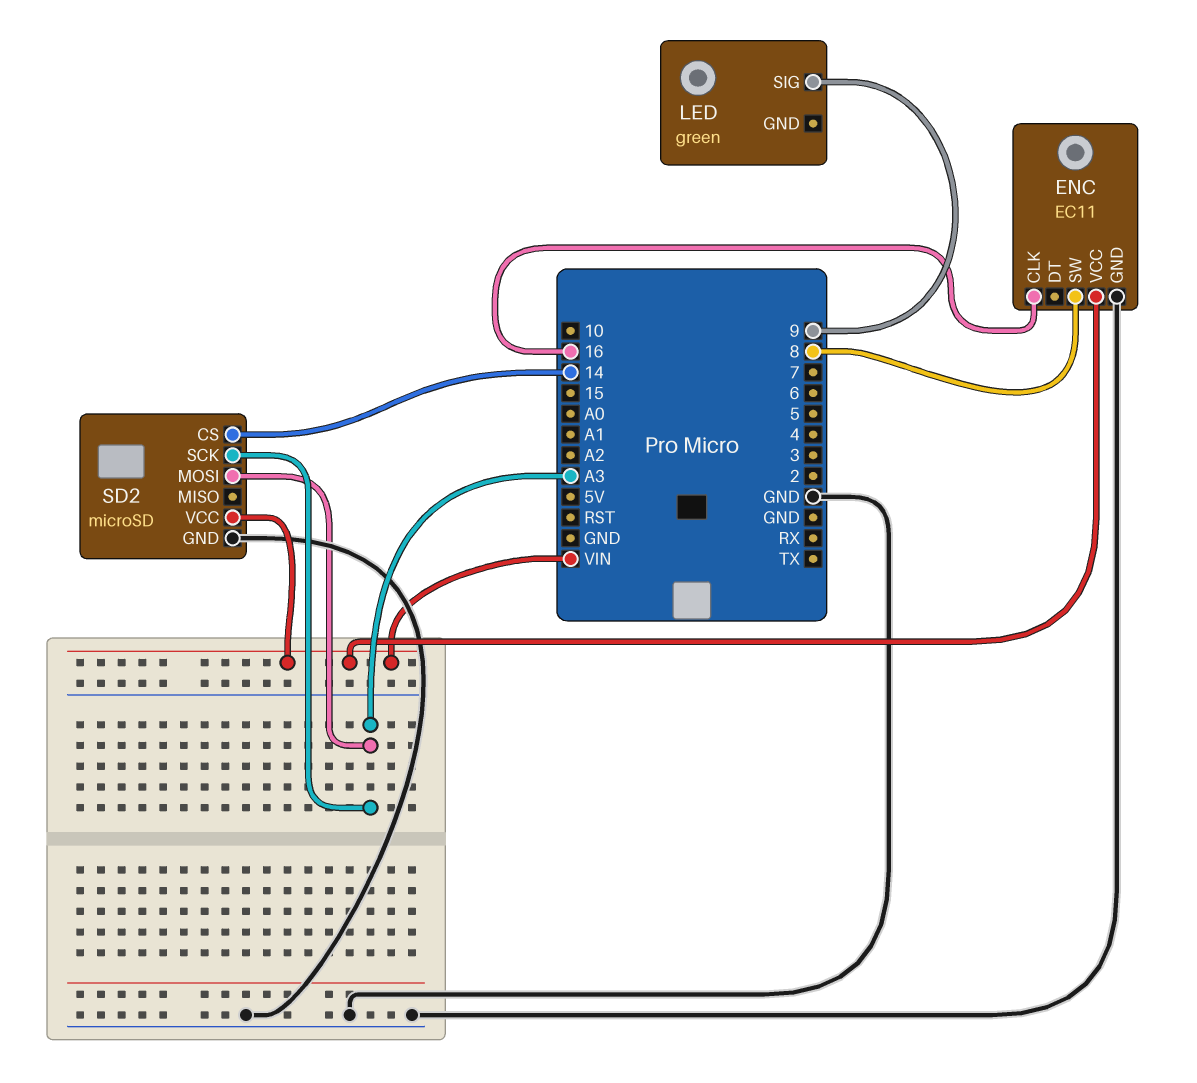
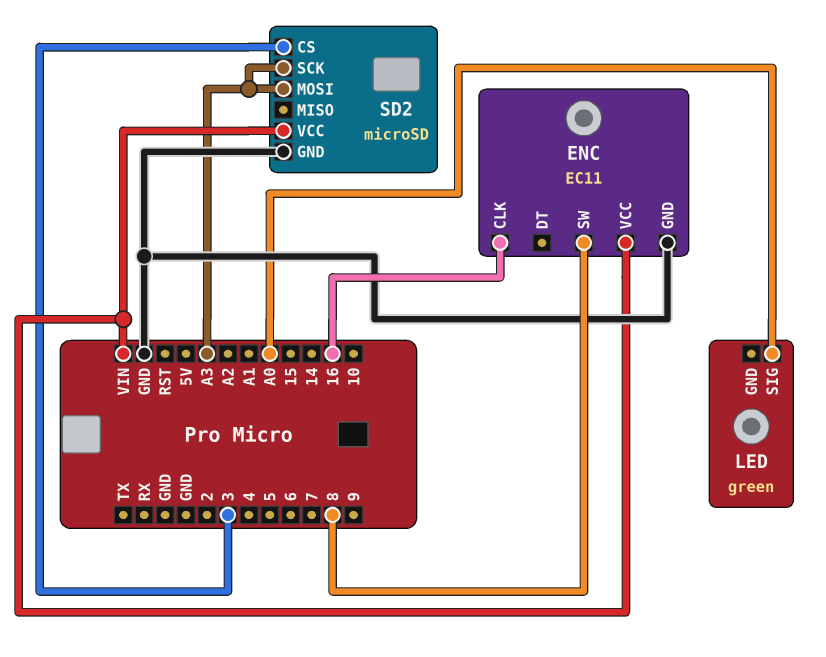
LED pin SIG: 9 -> A0
SD2 pin CS: 14 -> 3

